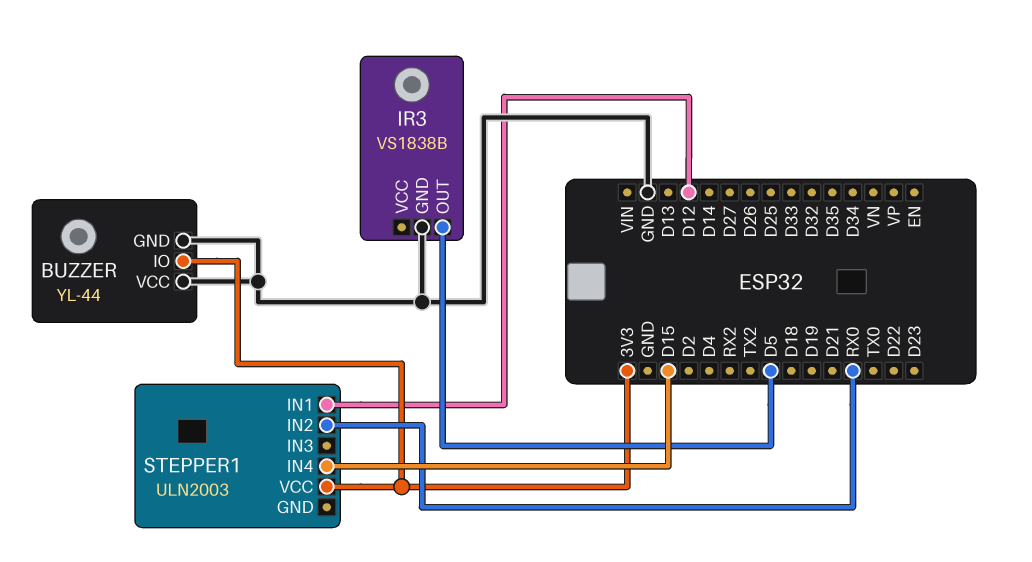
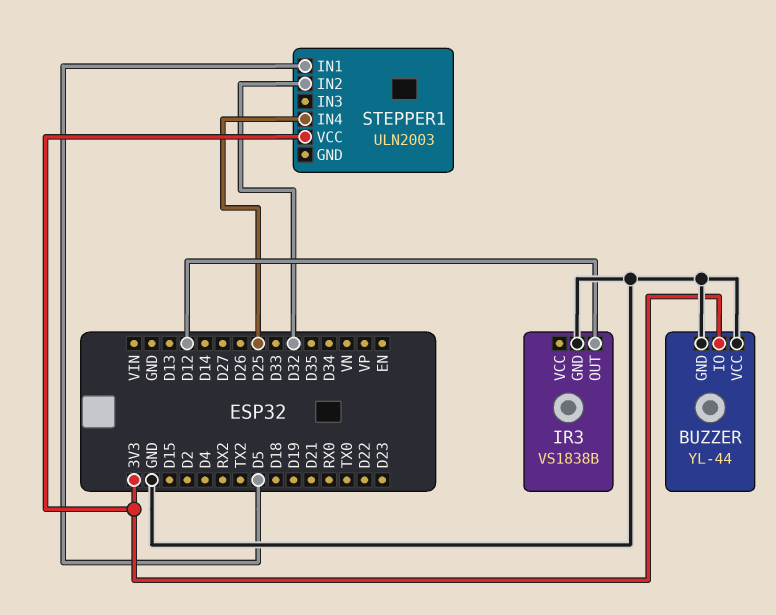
IR3 pin OUT: D5 -> D12
STEPPER1 pin IN1: D12 -> D5
STEPPER1 pin IN2: RX0 -> D32
STEPPER1 pin IN4: D15 -> D25

